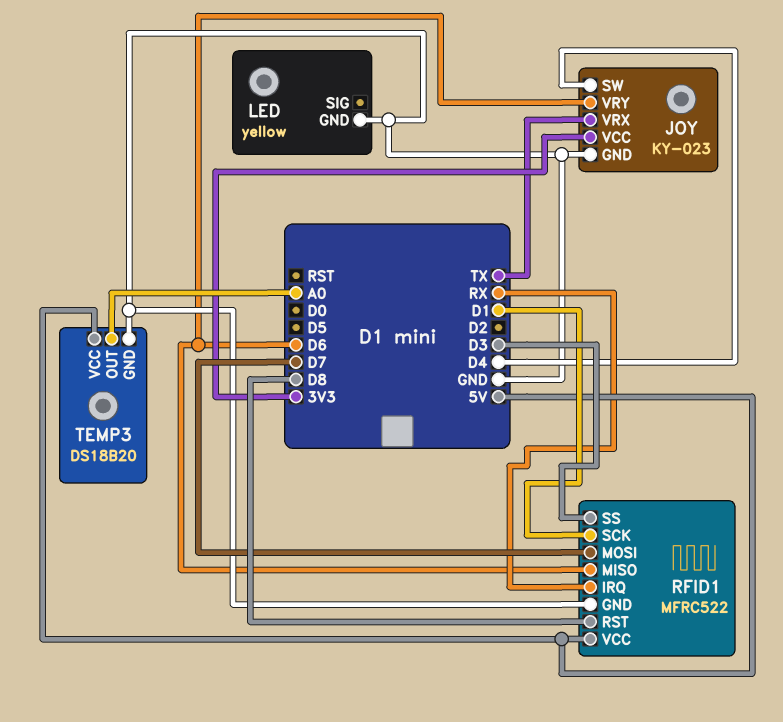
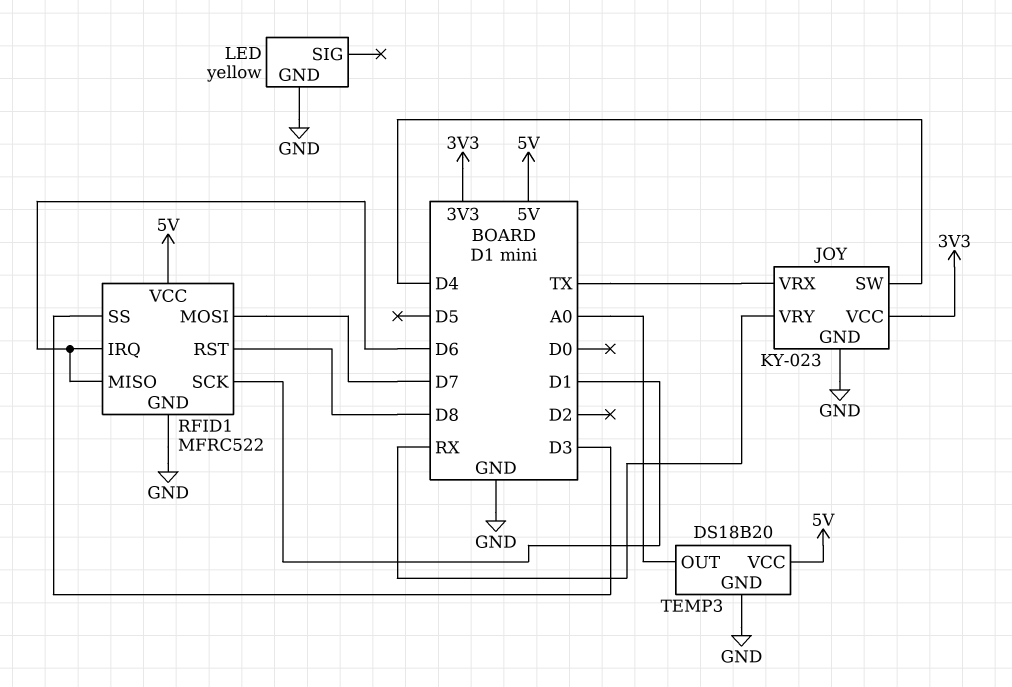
JOY pin VRY: D6 -> RX
RFID1 pin IRQ: RX -> D6

